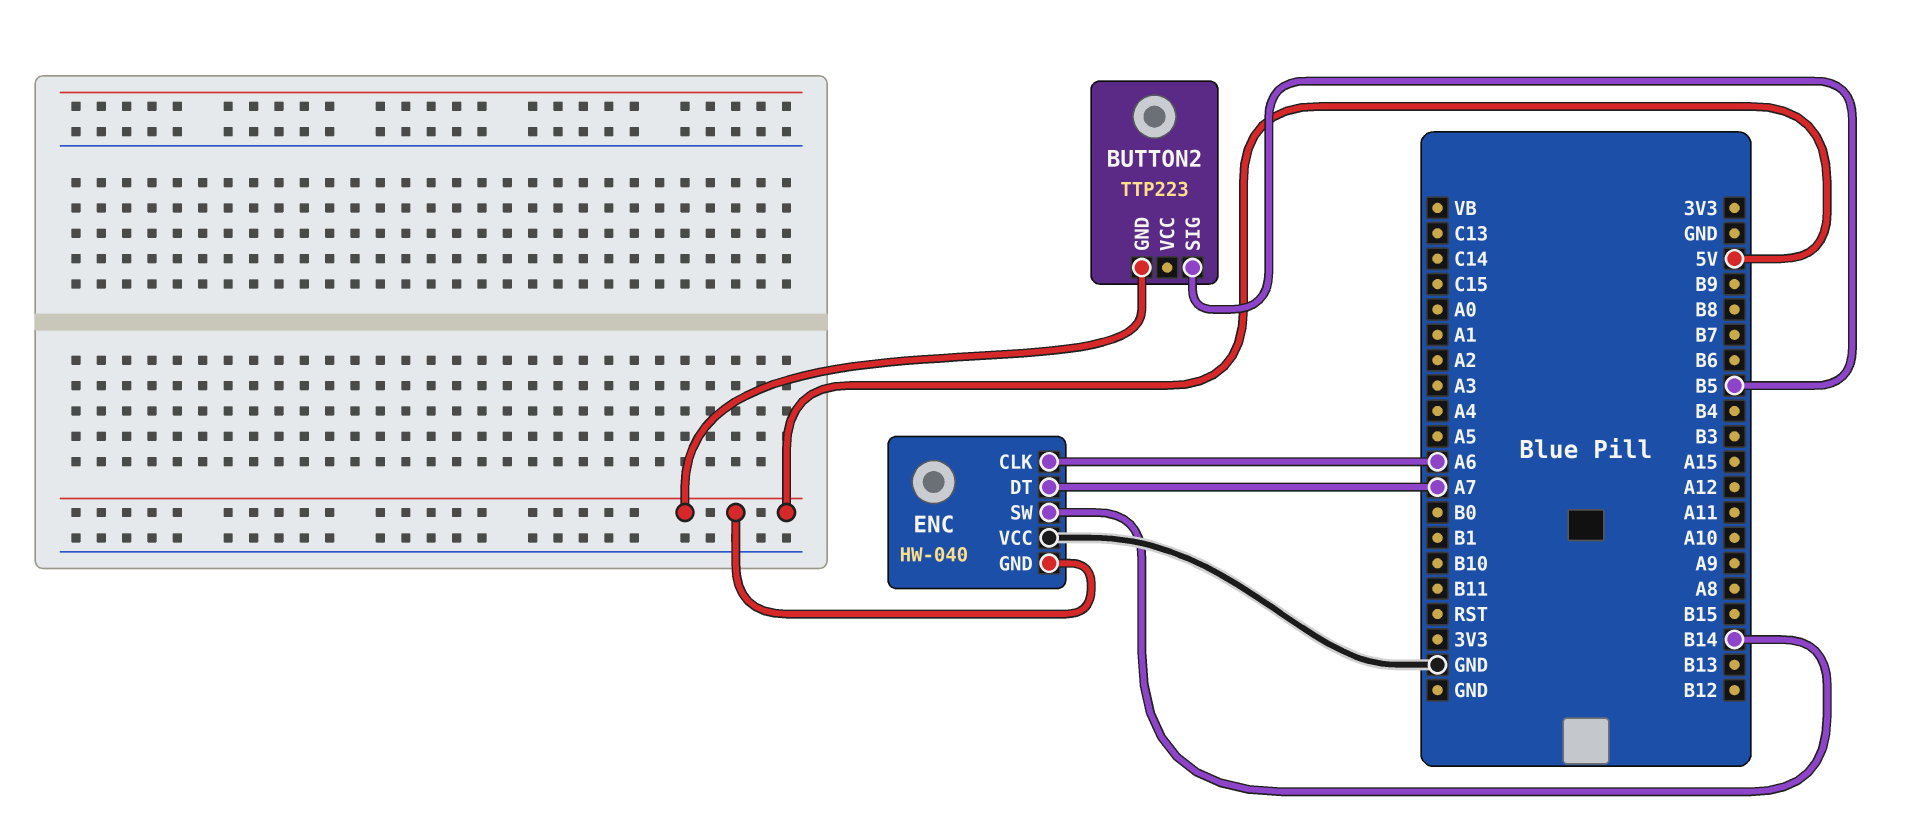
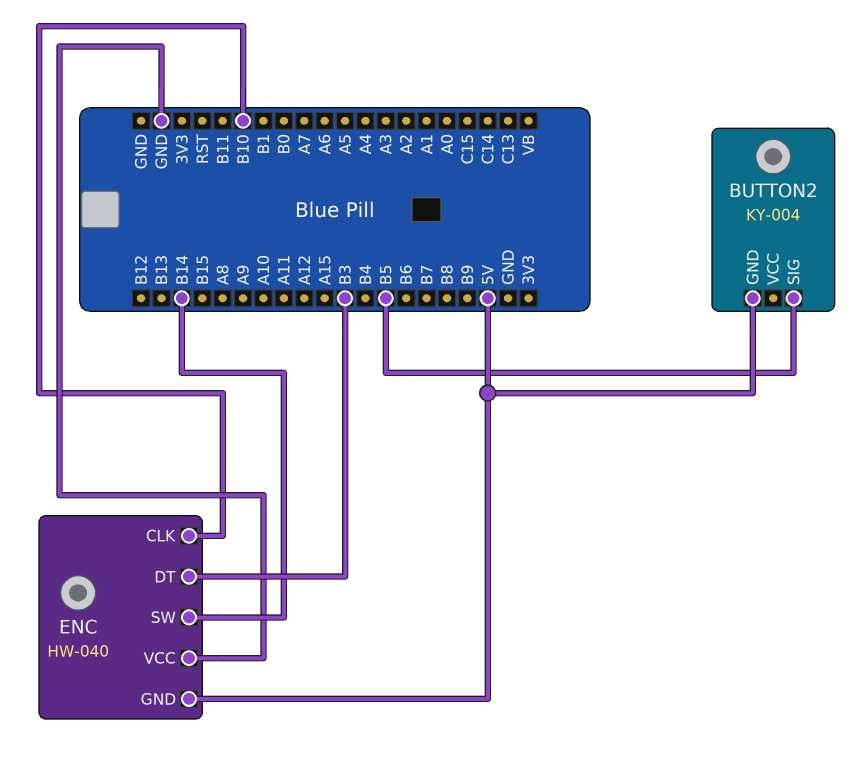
BUTTON2: TTP223 -> KY-004
ENC pin CLK: A6 -> B10
ENC pin DT: A7 -> B3

